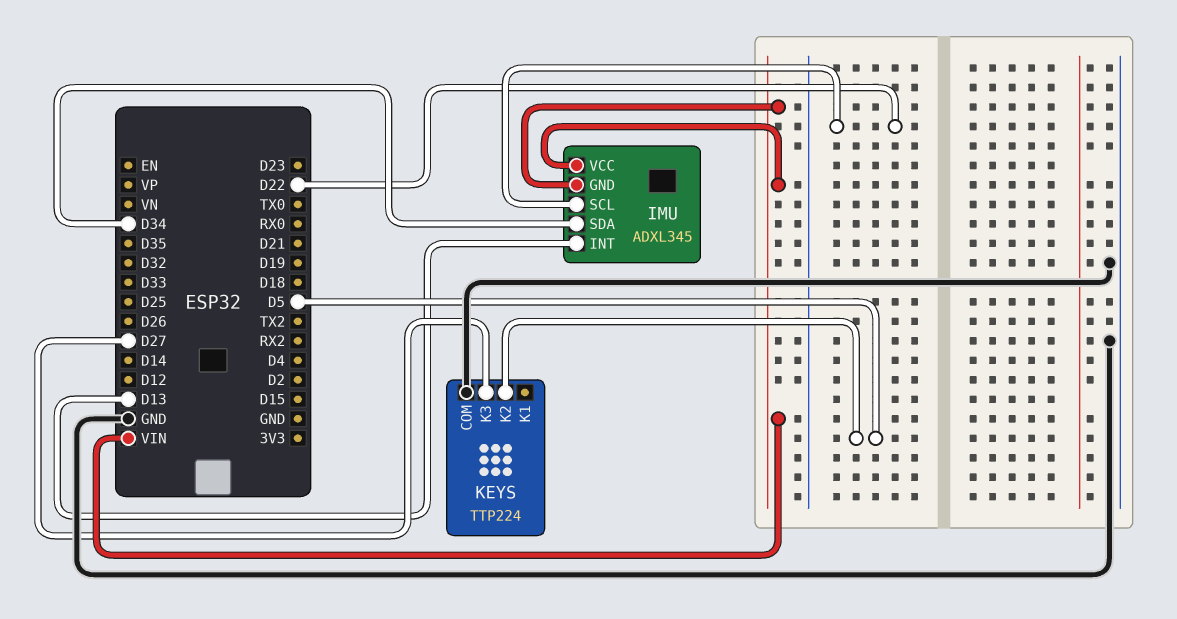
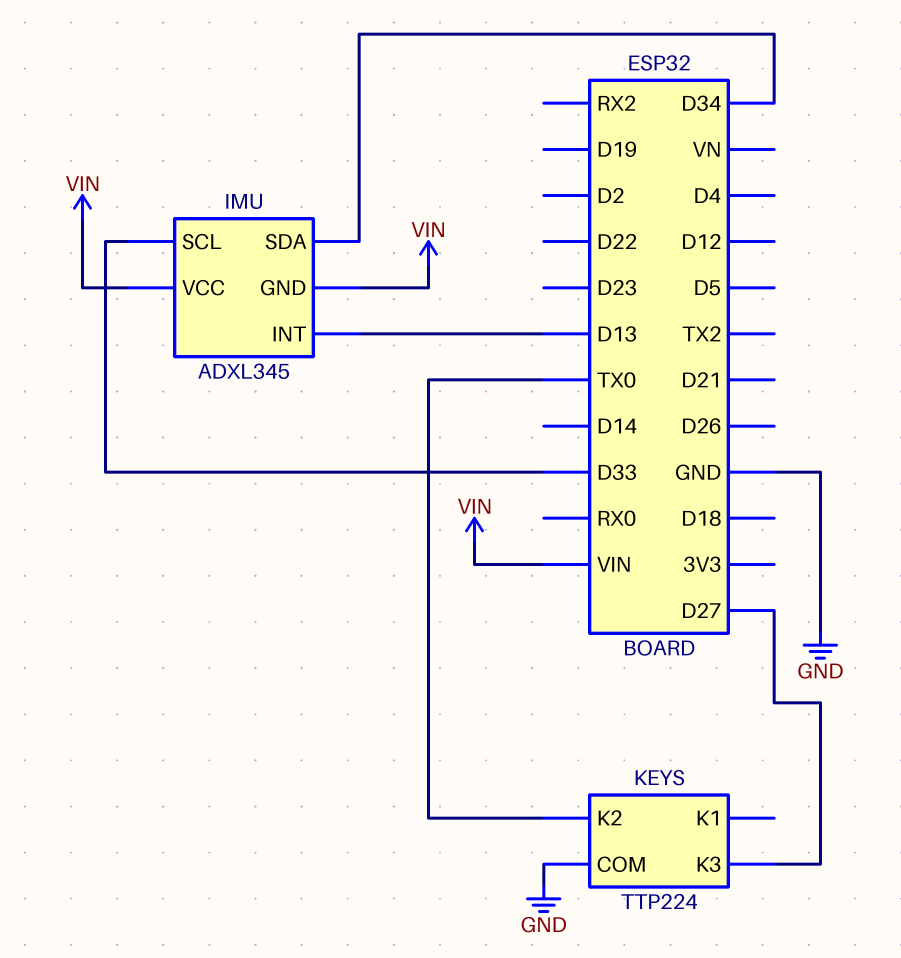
IMU pin SCL: D22 -> D33
KEYS pin K2: D5 -> TX0

